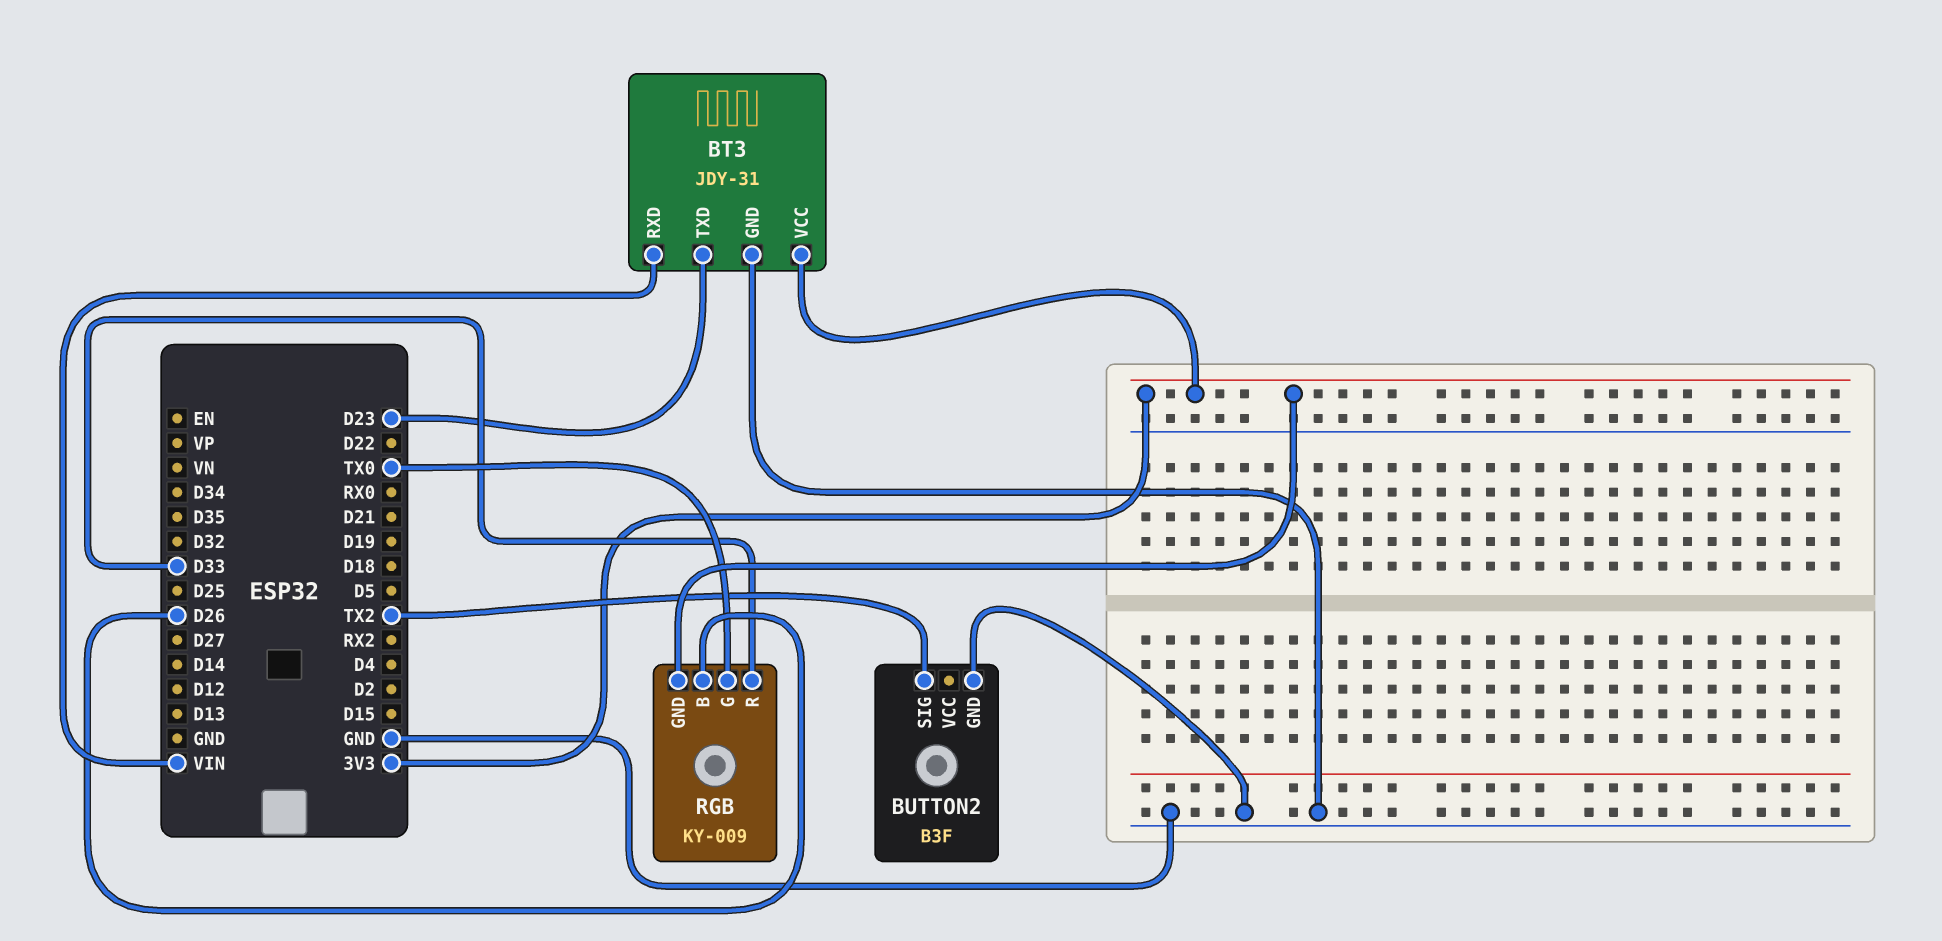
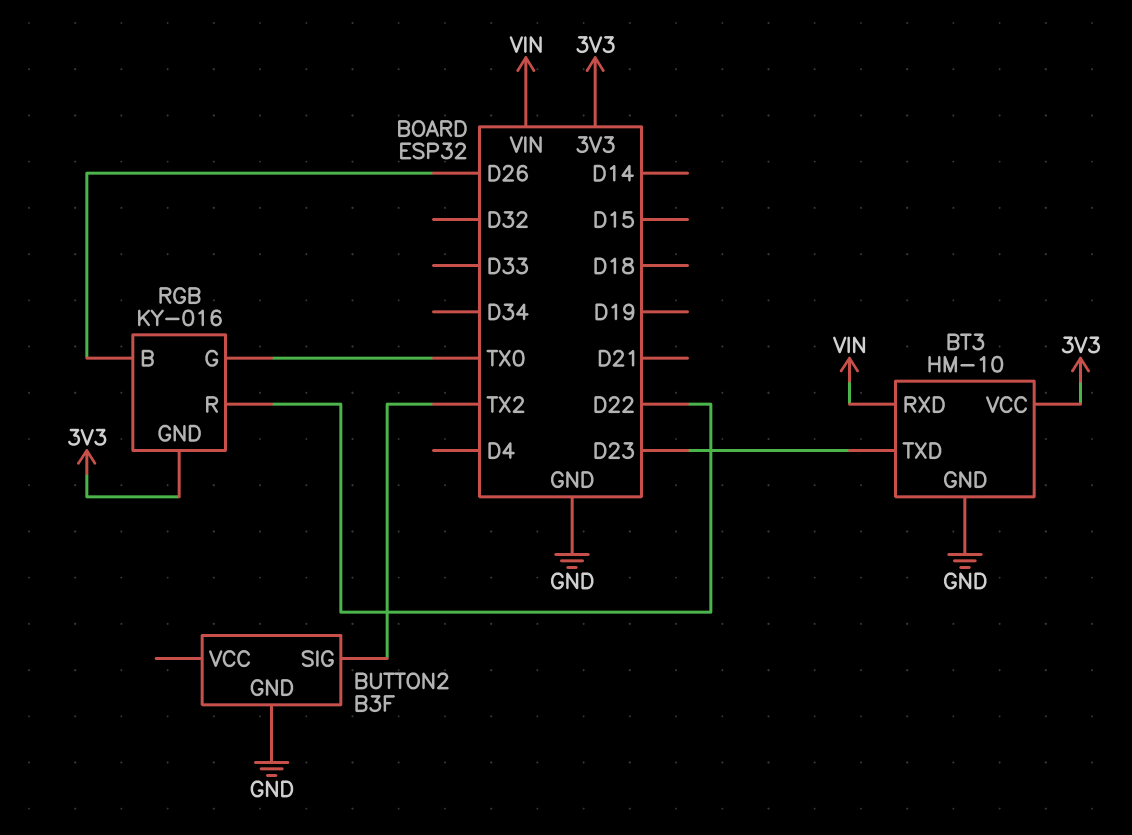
BT3: JDY-31 -> HM-10
RGB: KY-009 -> KY-016
RGB pin R: D33 -> D22

